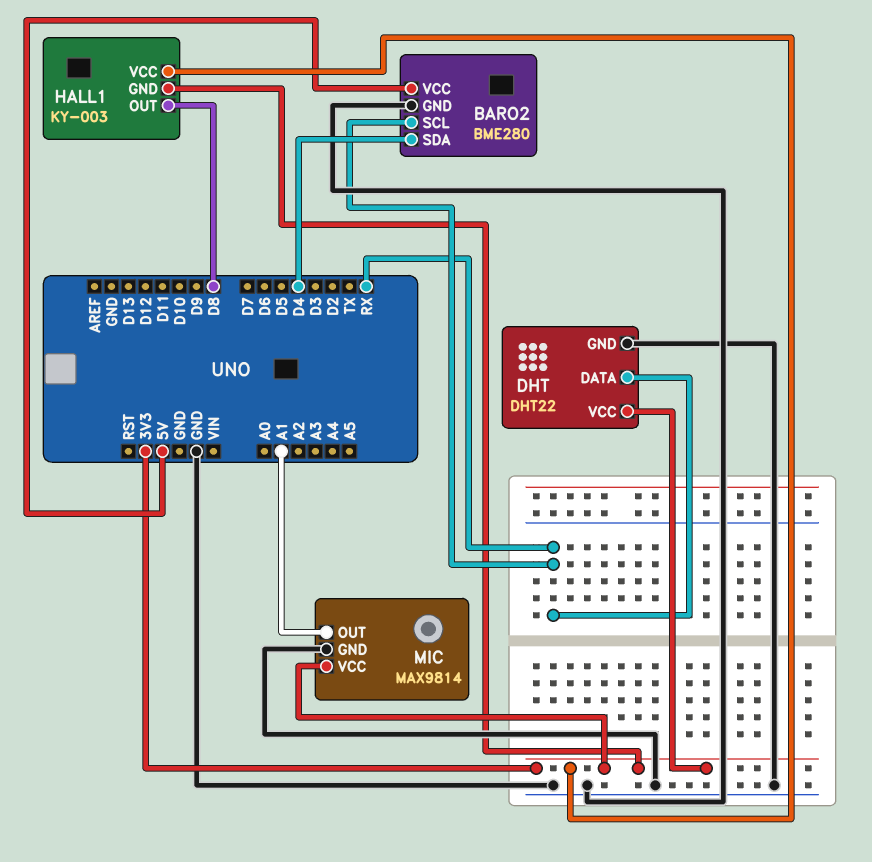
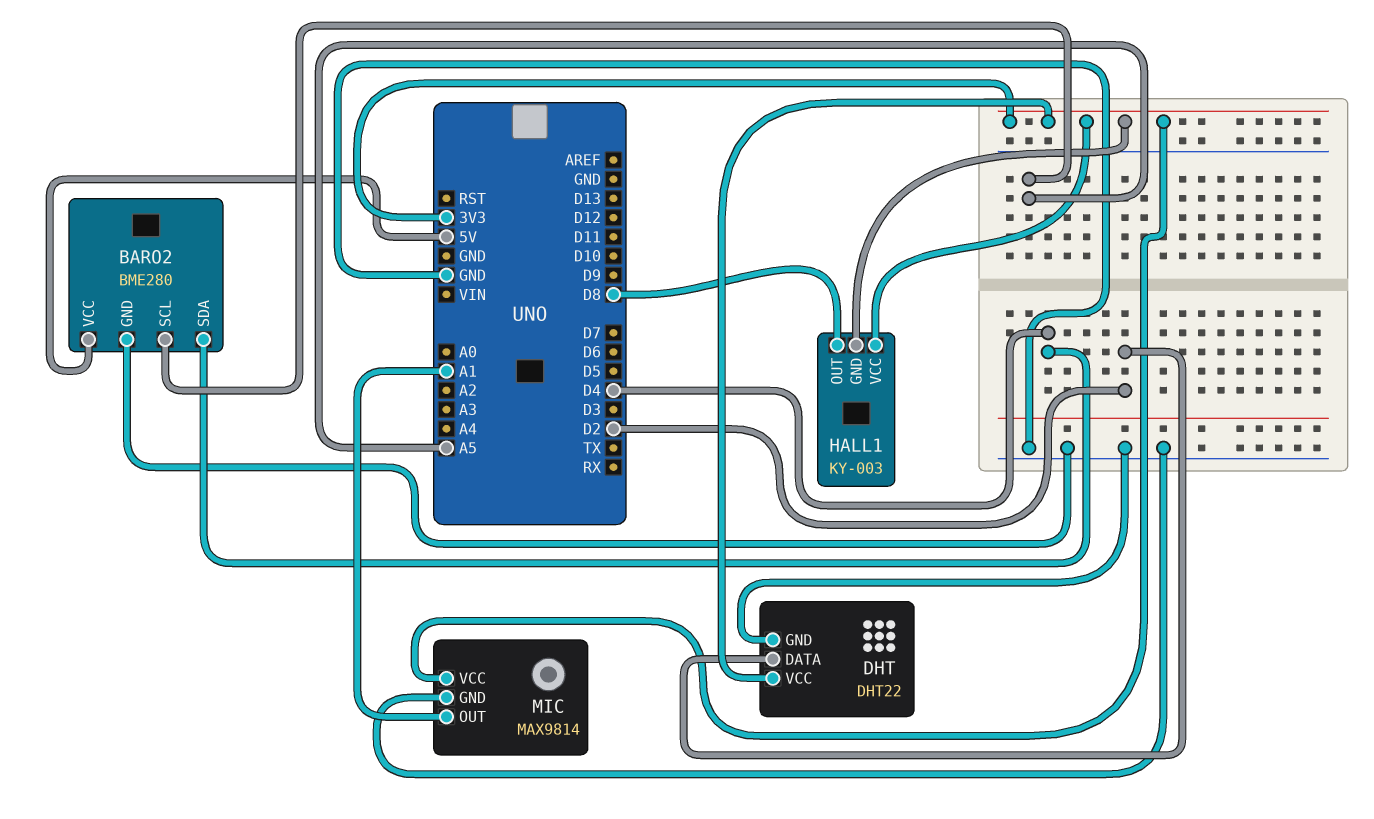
BARO2 pin SCL: RX -> A5
DHT pin DATA: RX -> D2

